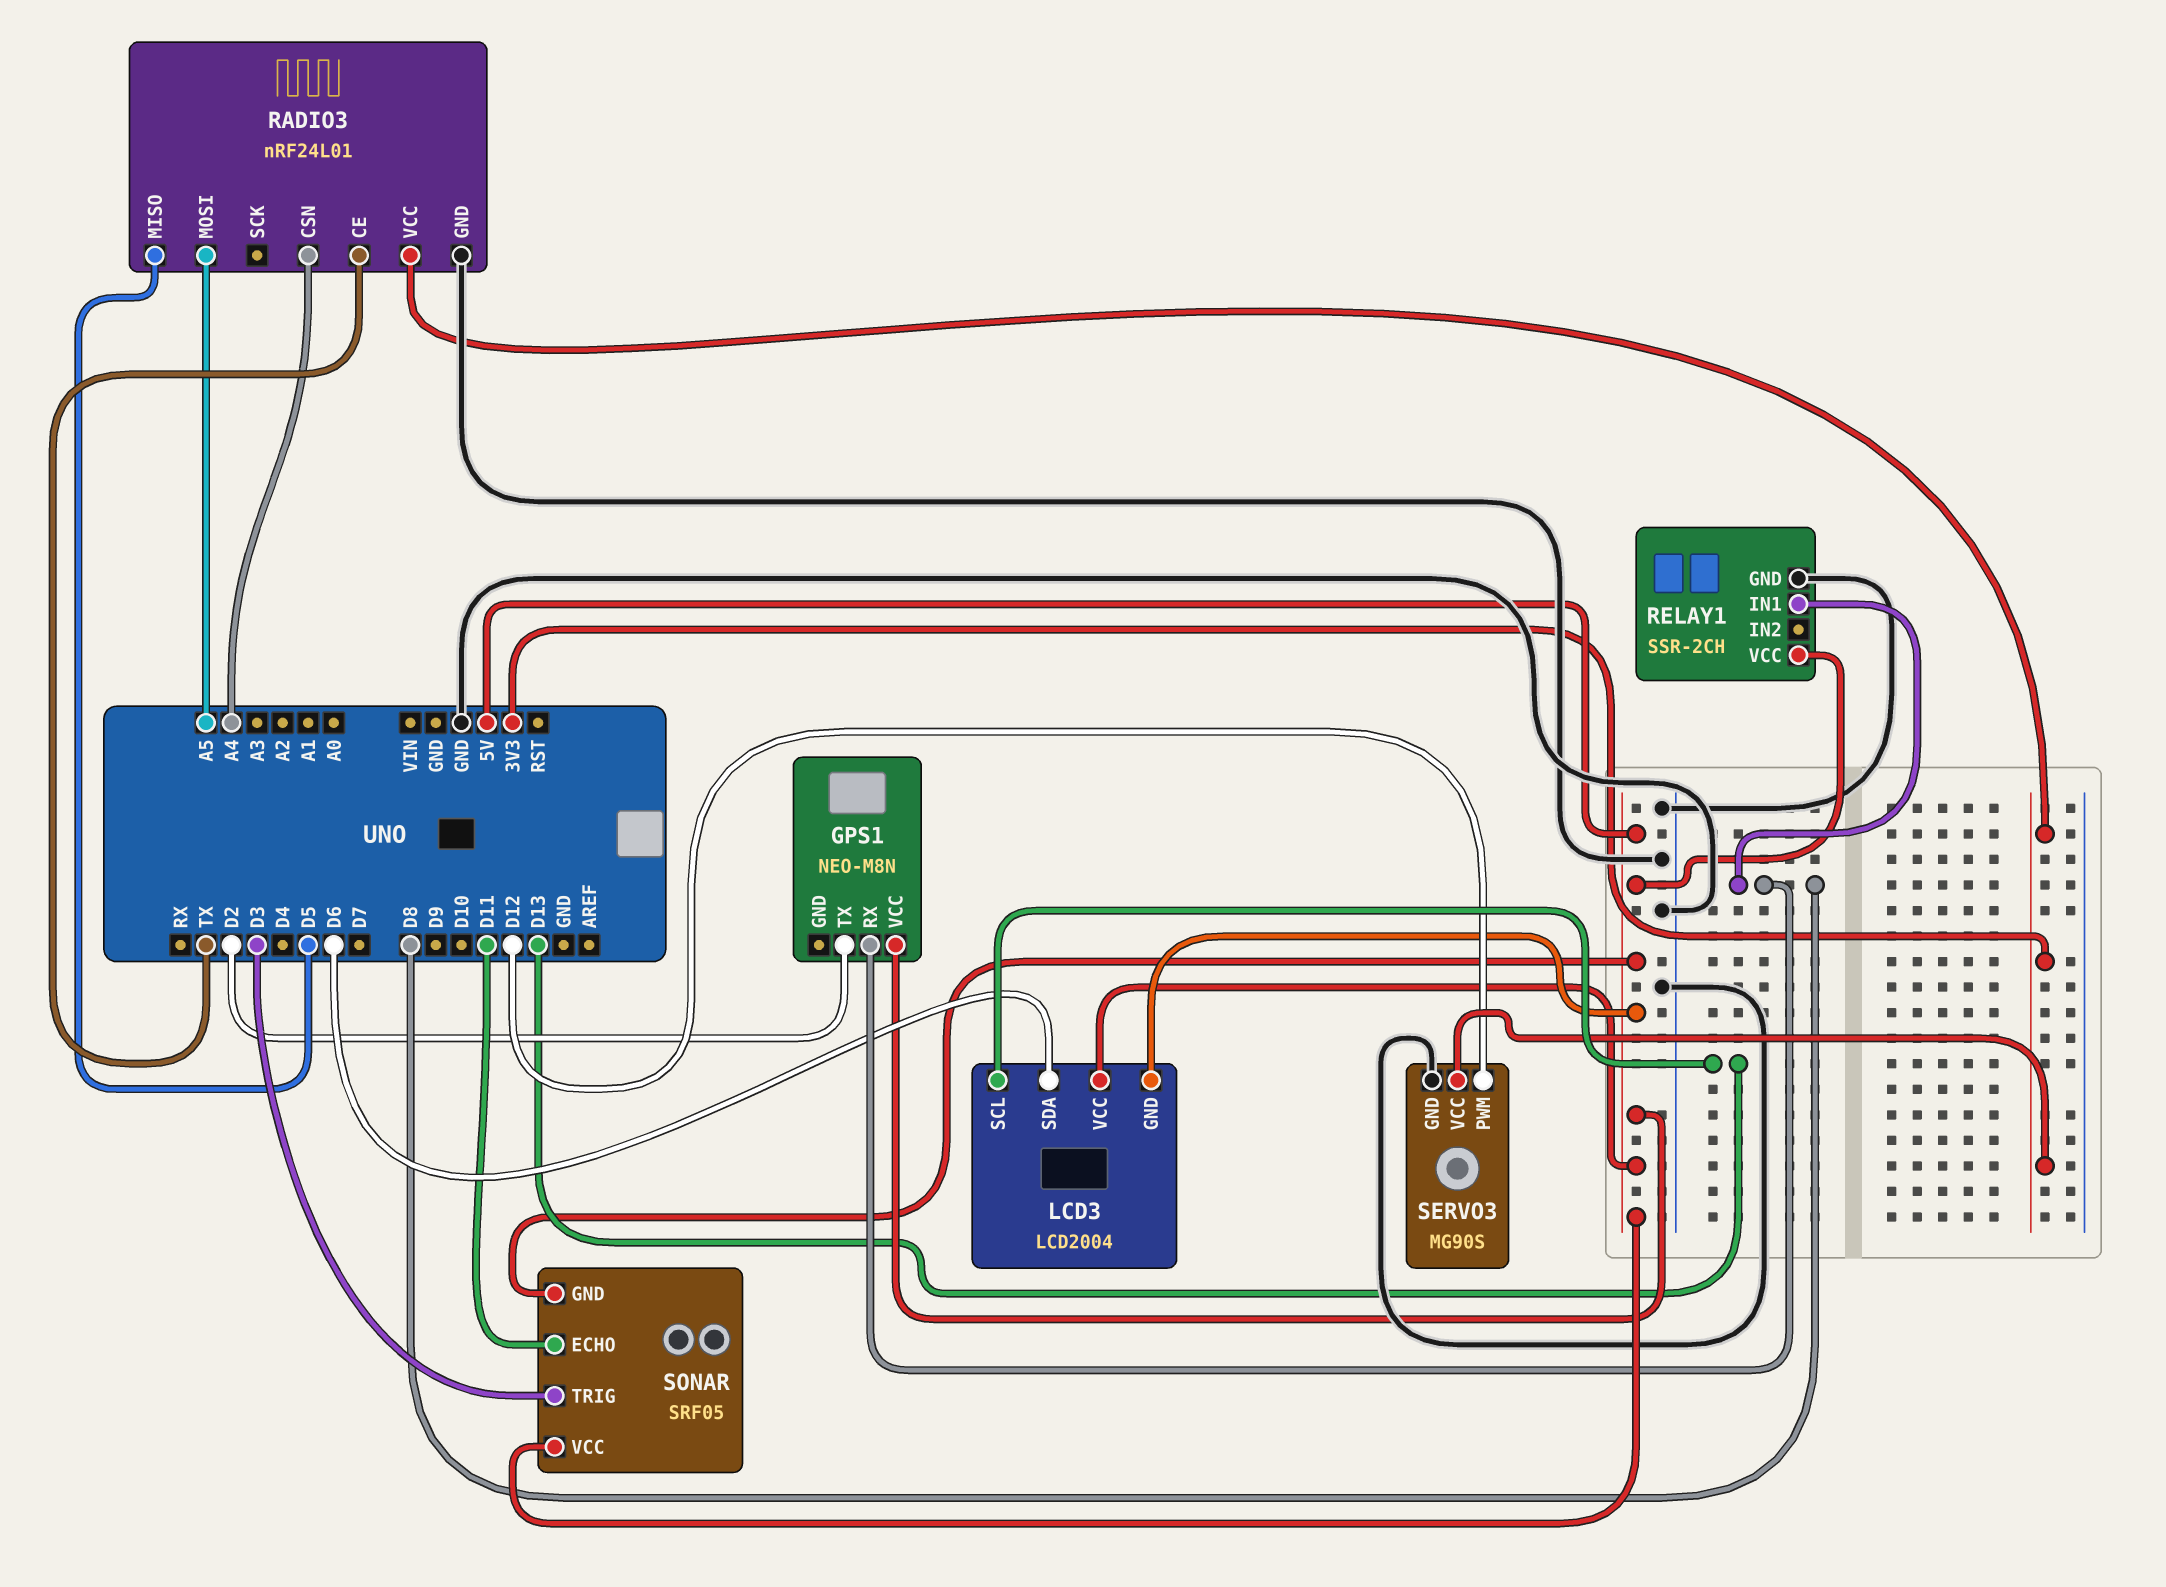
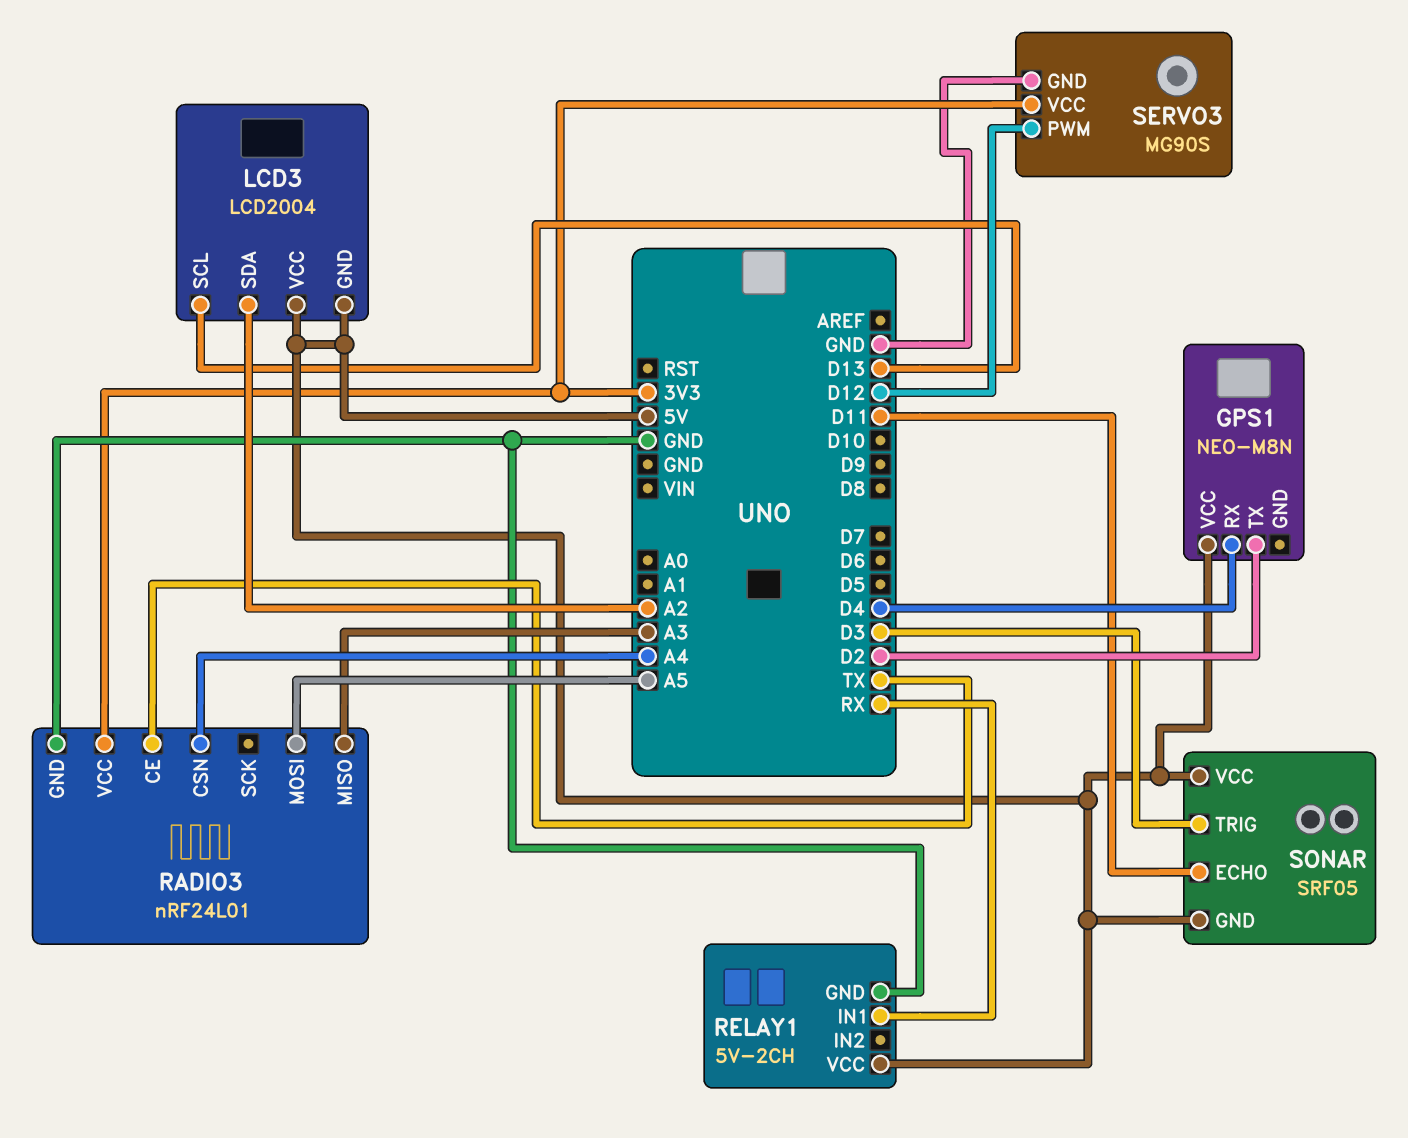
GPS1 pin RX: D8 -> D4
LCD3 pin SDA: D6 -> A2
RADIO3 pin MISO: D5 -> A3
RELAY1: SSR-2CH -> 5V-2CH
RELAY1 pin IN1: D8 -> RX

